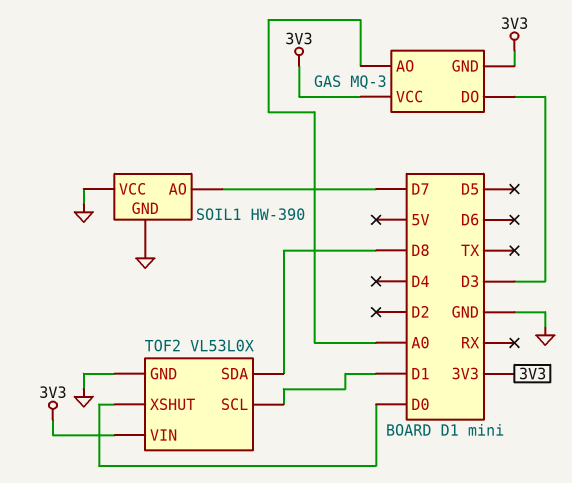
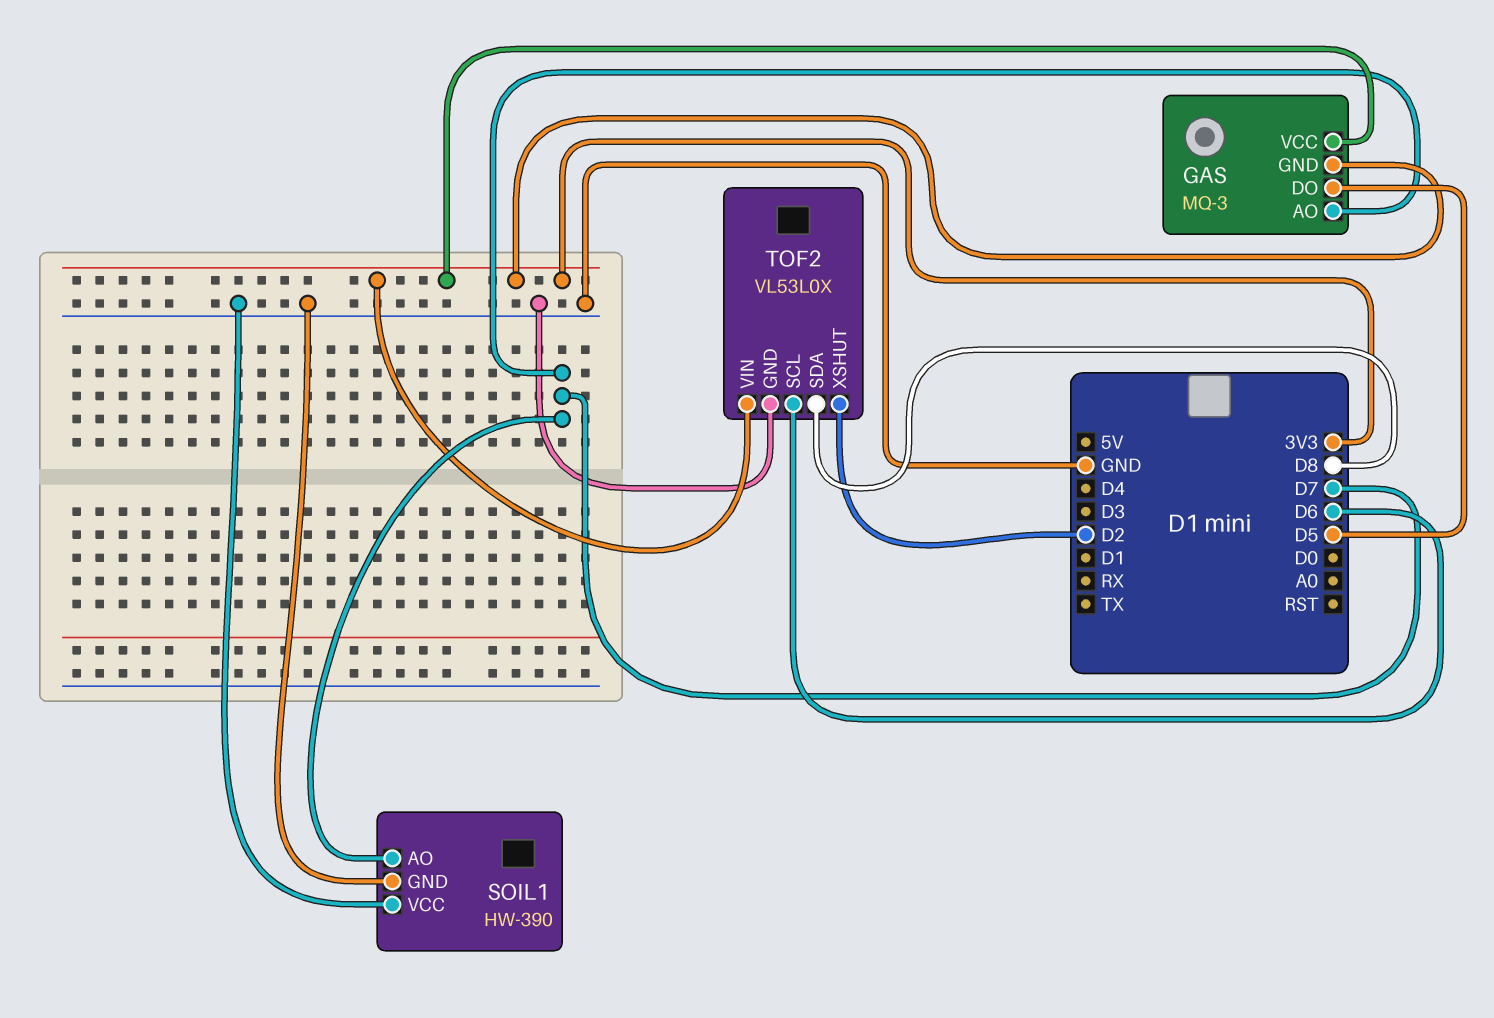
GAS pin AO: A0 -> D7
GAS pin DO: D3 -> D5
TOF2 pin SCL: D1 -> D6
TOF2 pin XSHUT: D0 -> D2

